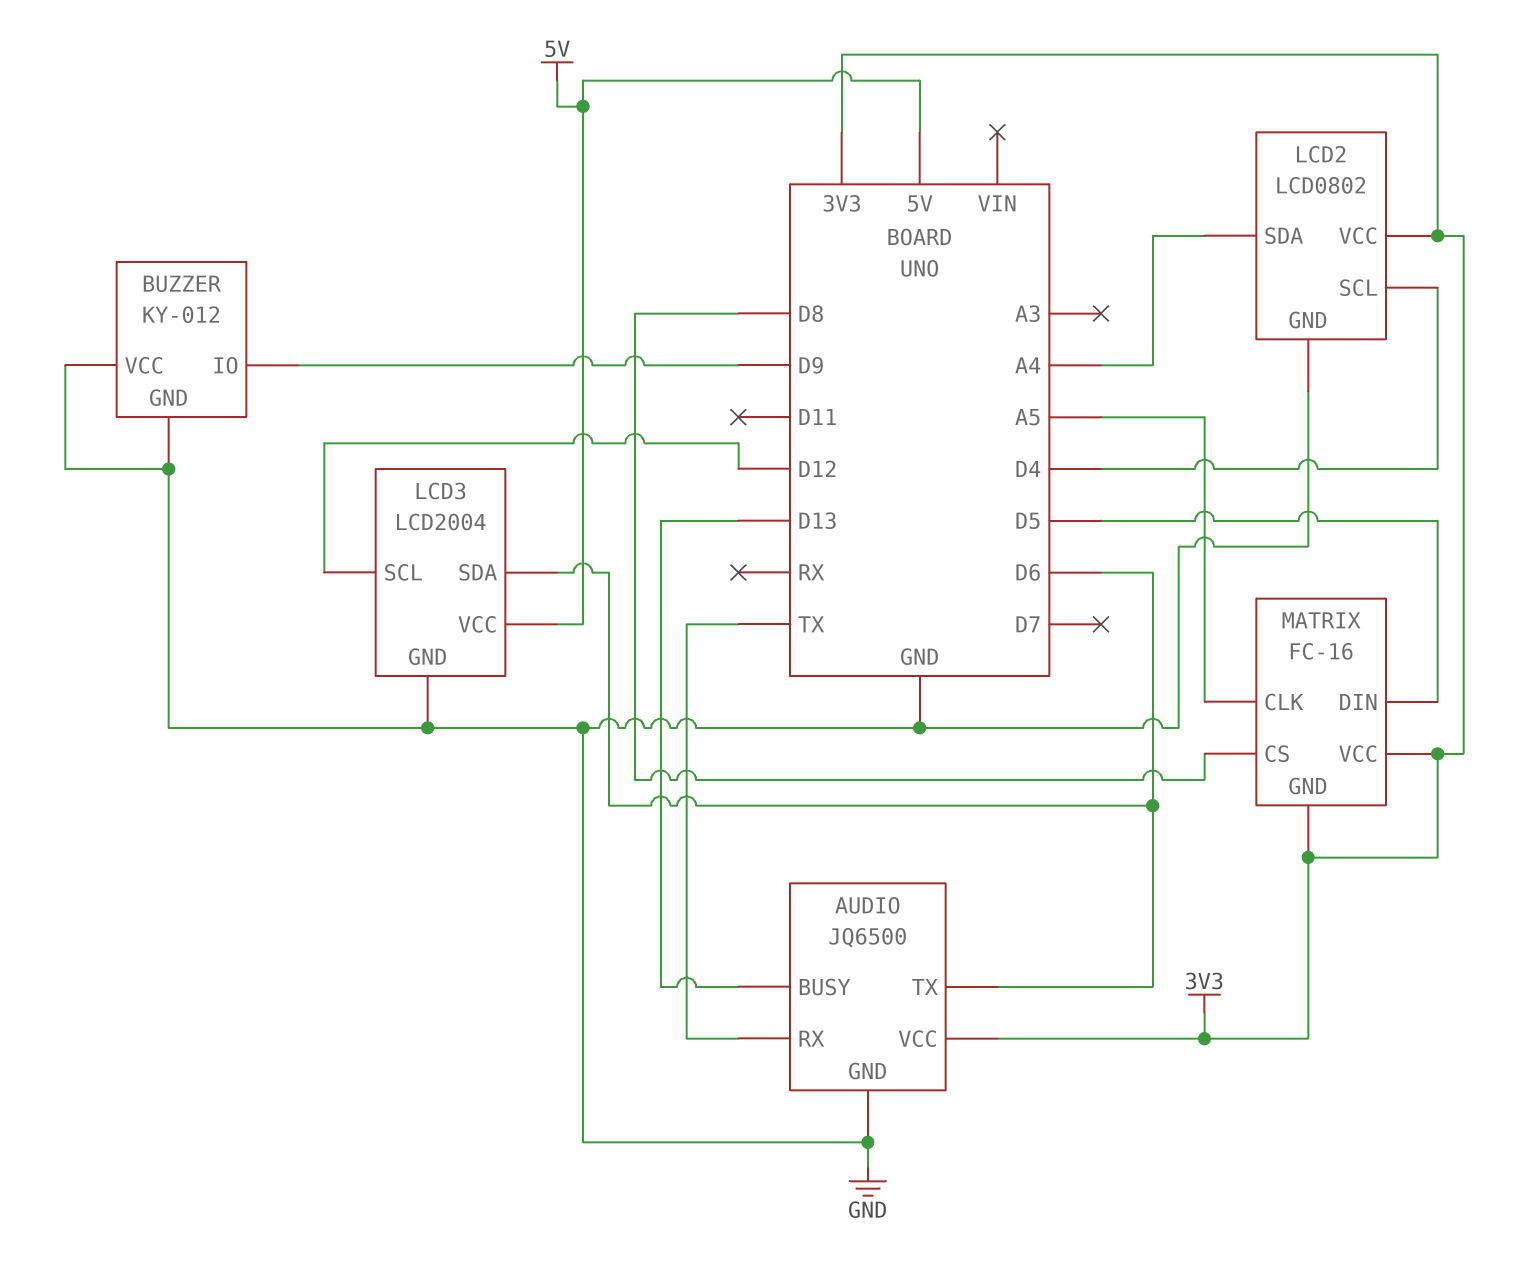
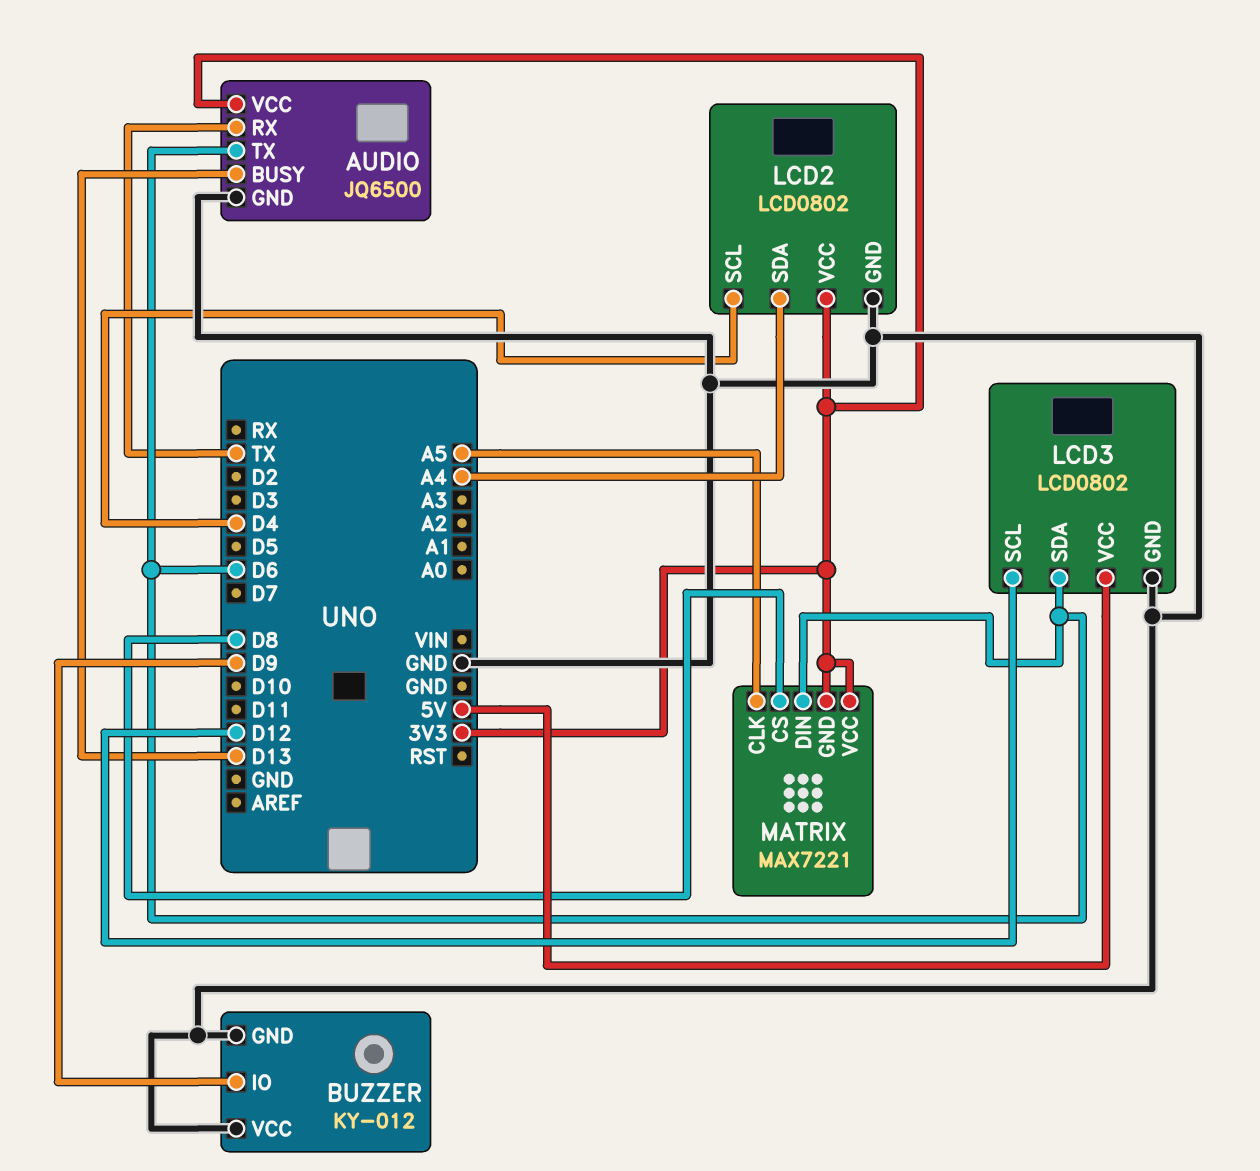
LCD3: LCD2004 -> LCD0802
MATRIX: FC-16 -> MAX7221
MATRIX pin DIN: D5 -> D6

